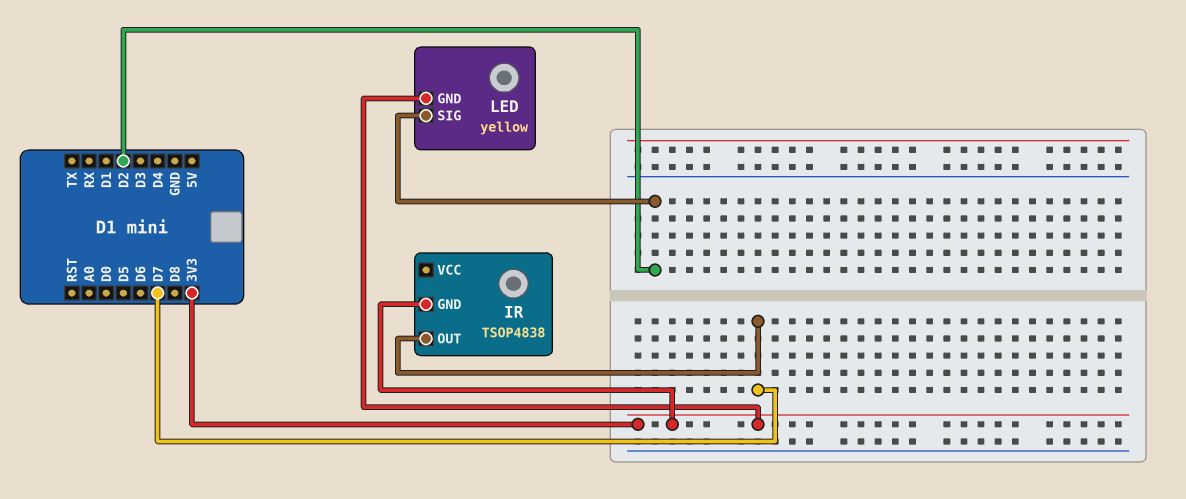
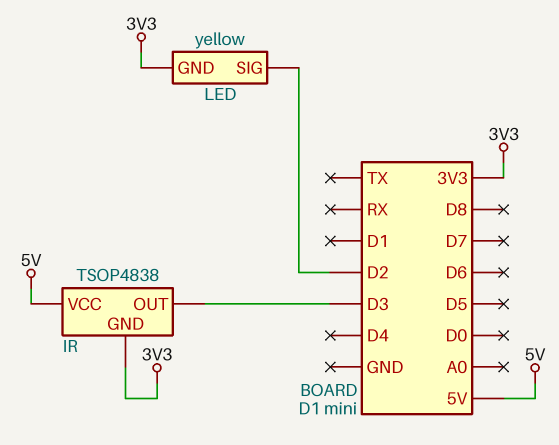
IR pin OUT: D7 -> D3
IR pin VCC: none -> 5V

